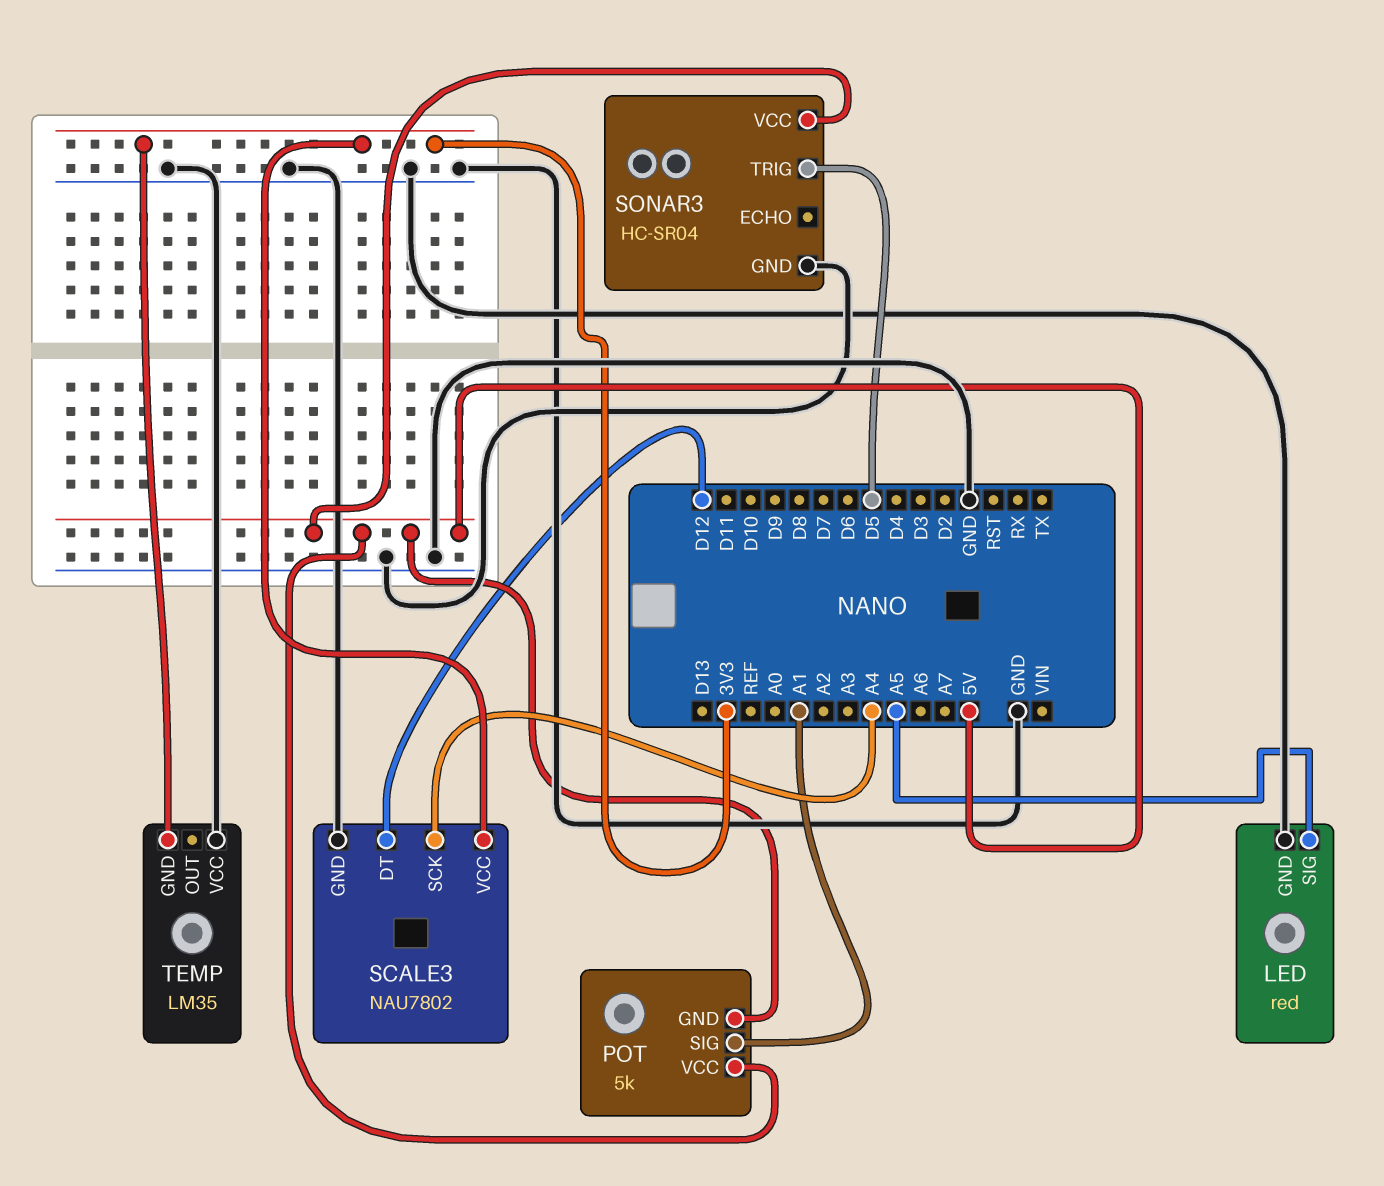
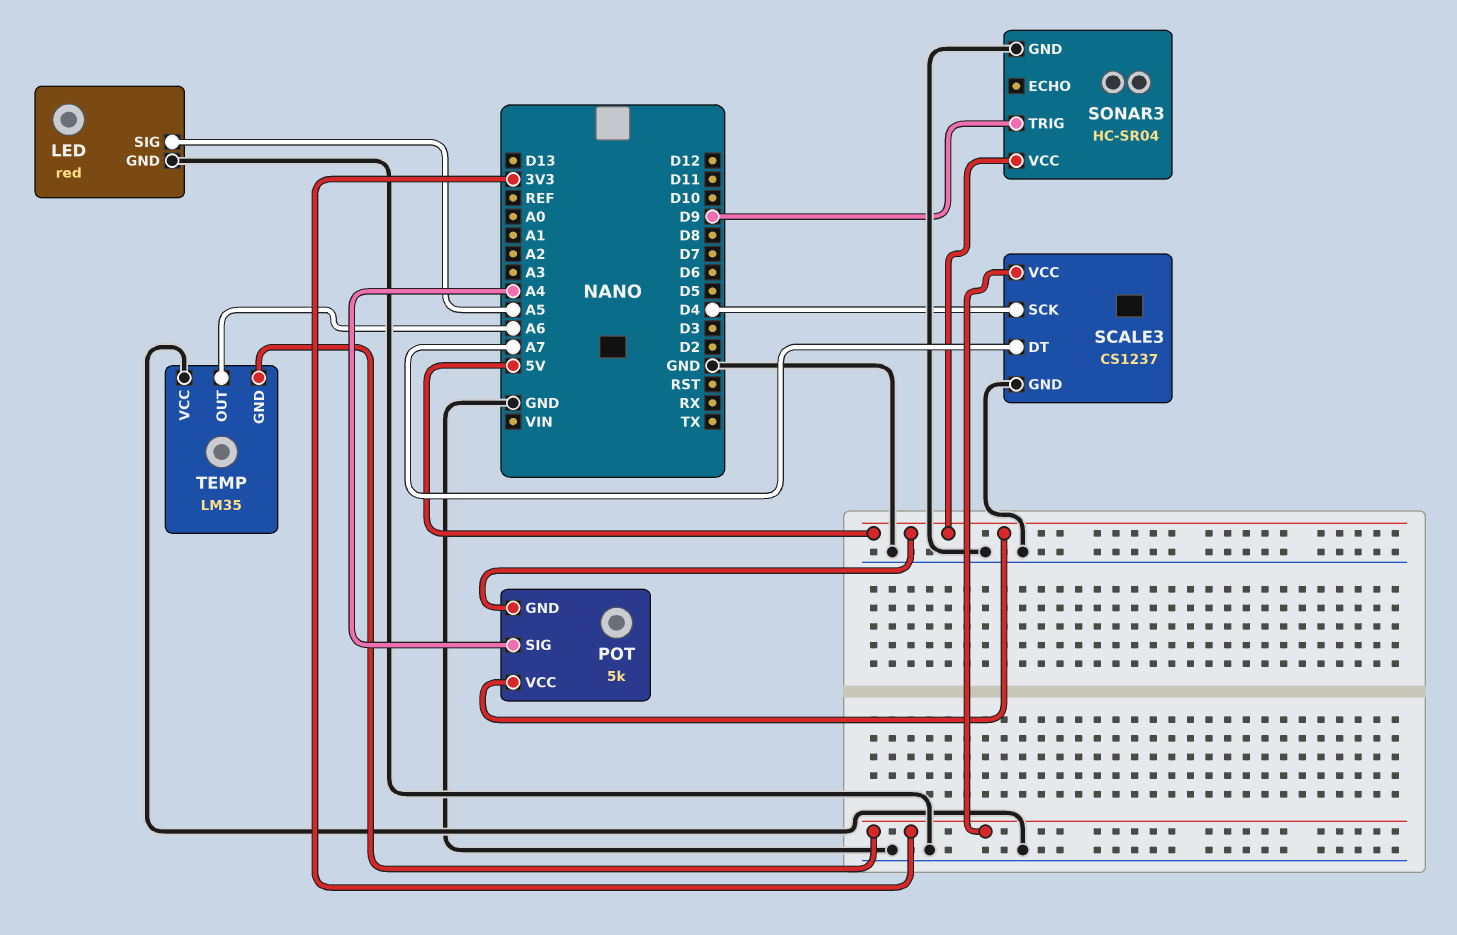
POT pin SIG: A1 -> A4
SCALE3: NAU7802 -> CS1237
SCALE3 pin DT: D12 -> A7
SCALE3 pin SCK: A4 -> D4
SONAR3 pin TRIG: D5 -> D9
TEMP pin OUT: none -> A6

